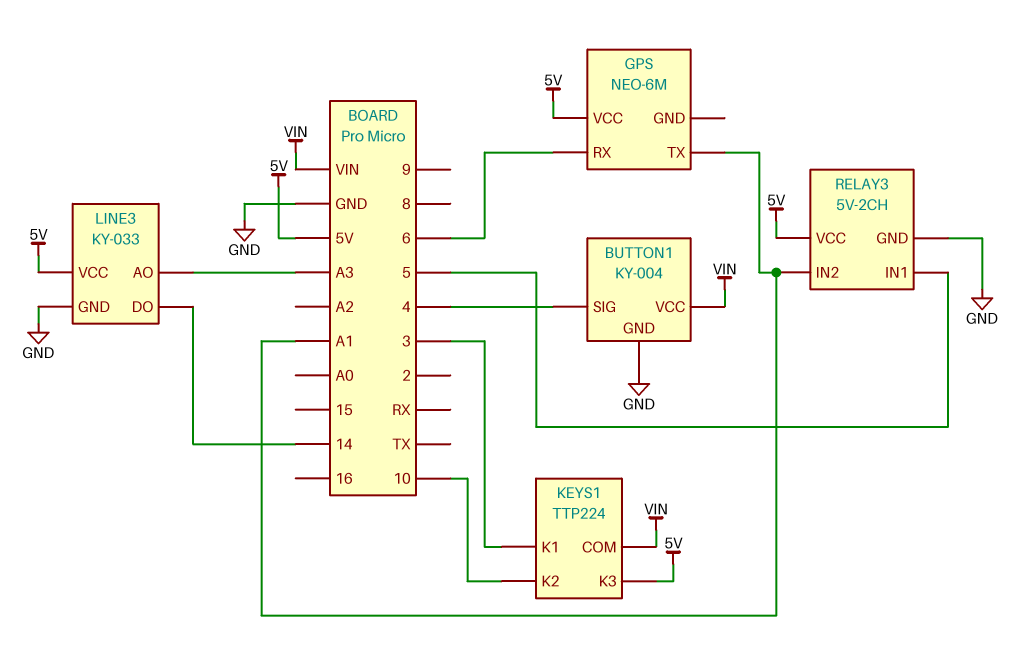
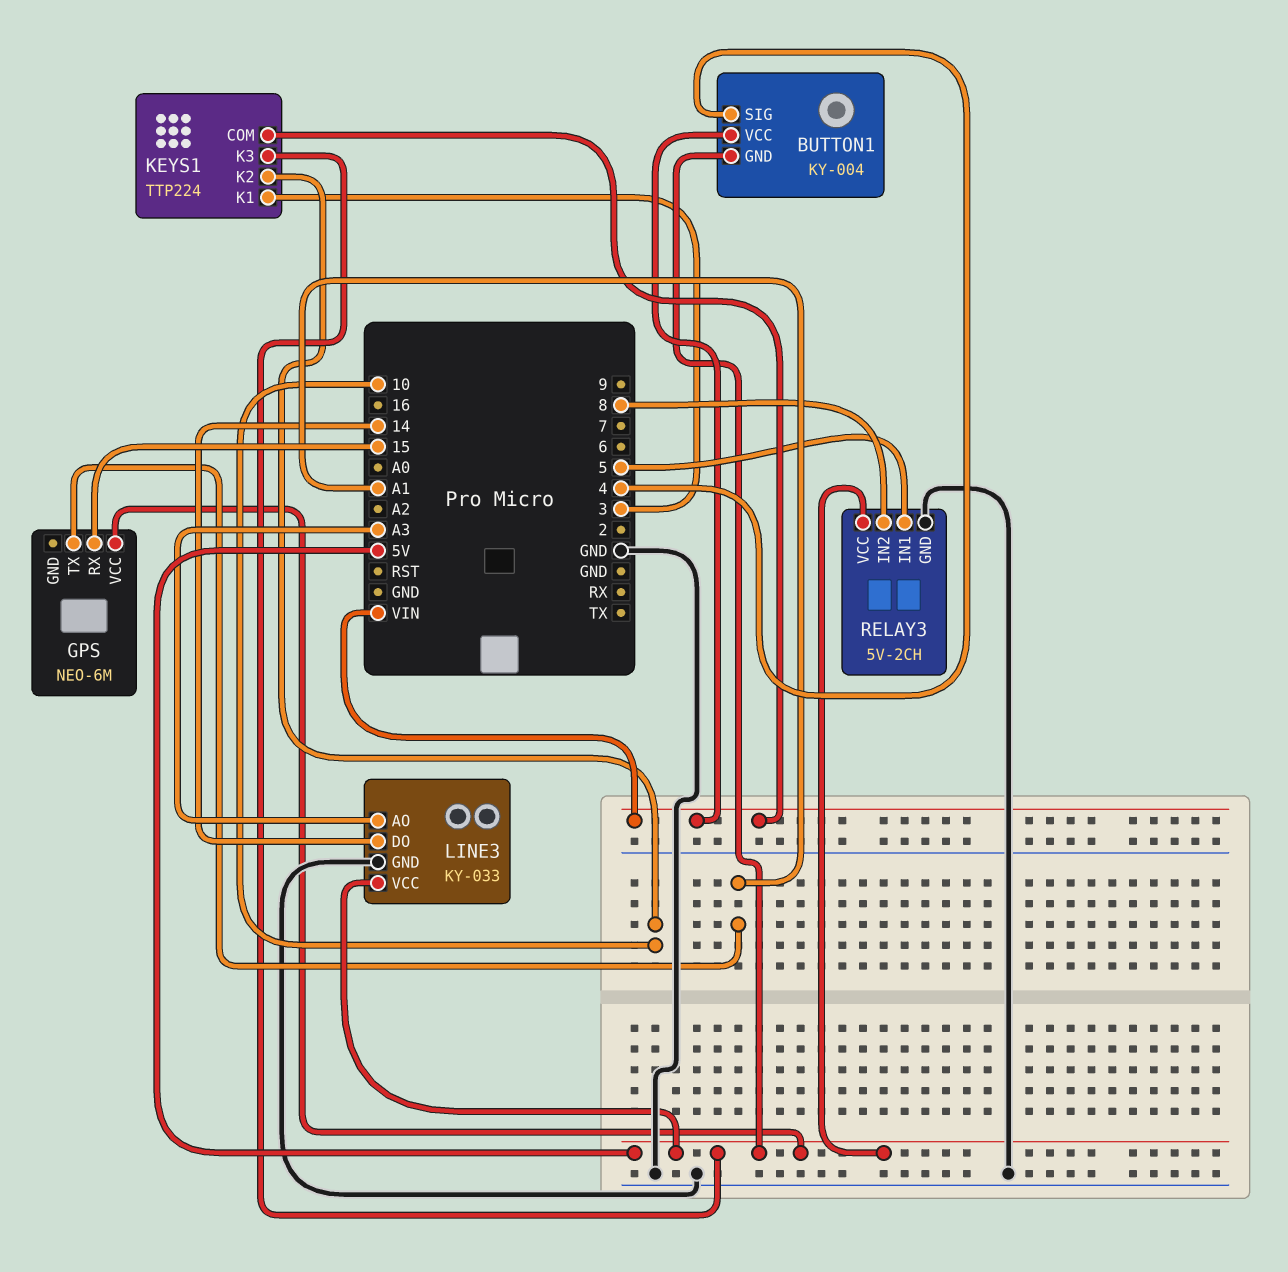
BUTTON1 pin GND: GND -> 5V
GPS pin RX: 6 -> 15
RELAY3 pin IN2: A1 -> 8

